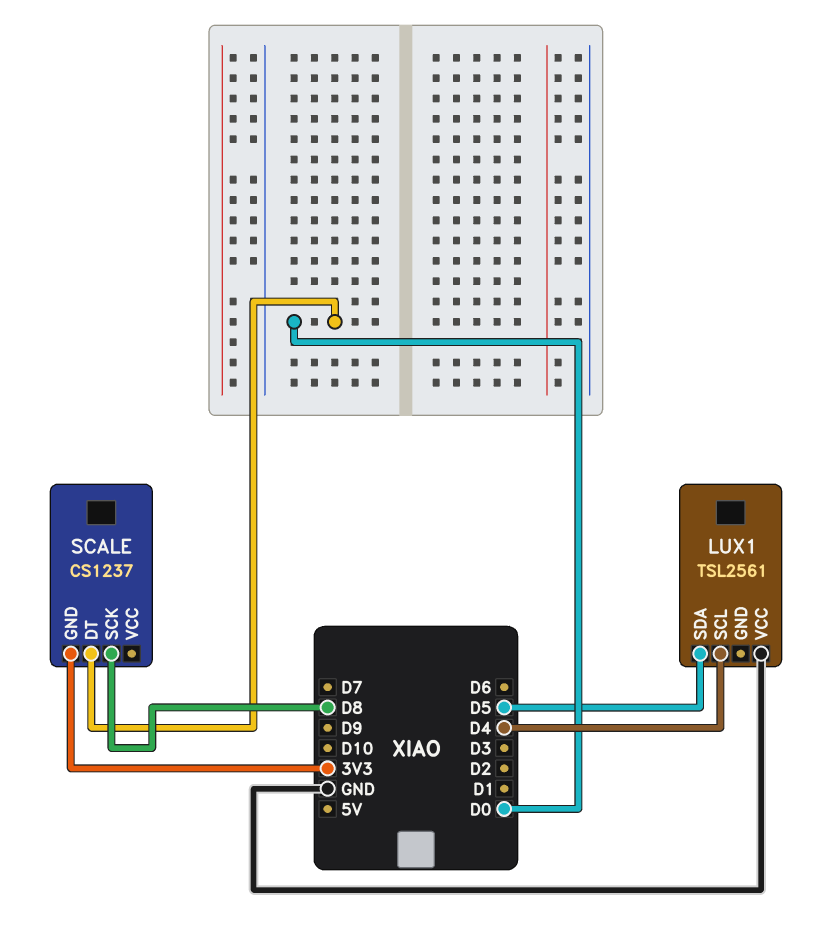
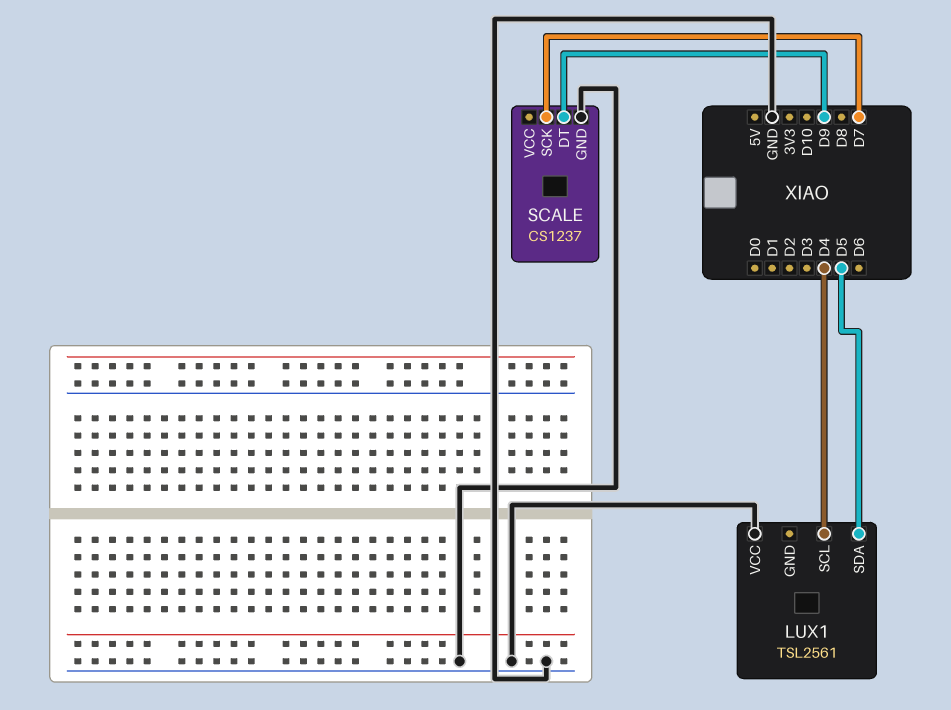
SCALE pin DT: D0 -> D9
SCALE pin GND: 3V3 -> GND
SCALE pin SCK: D8 -> D7

